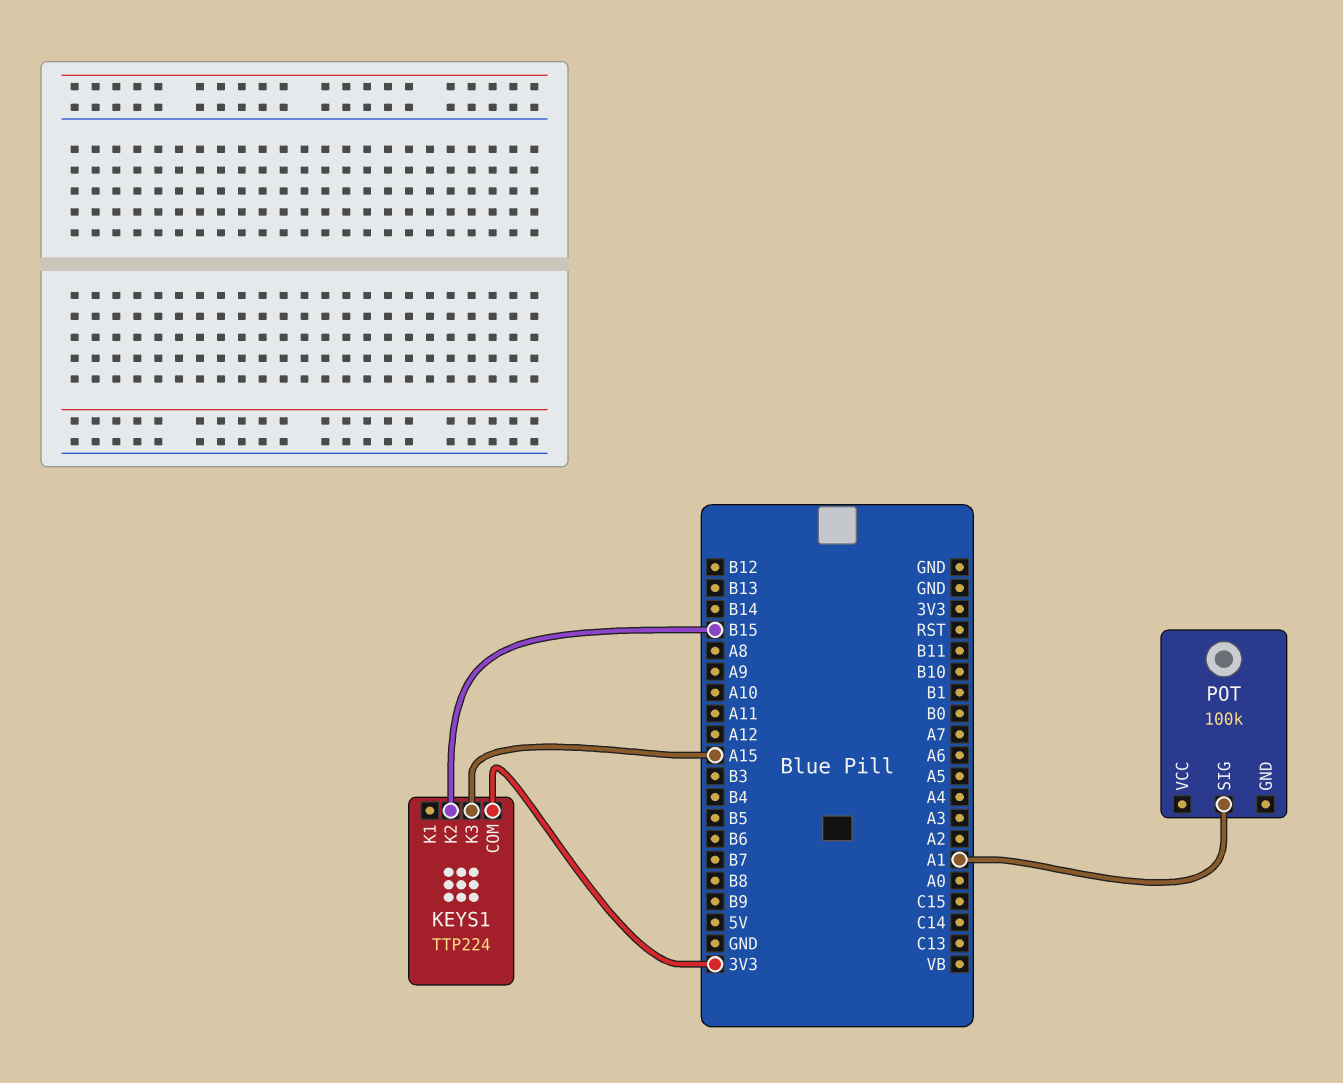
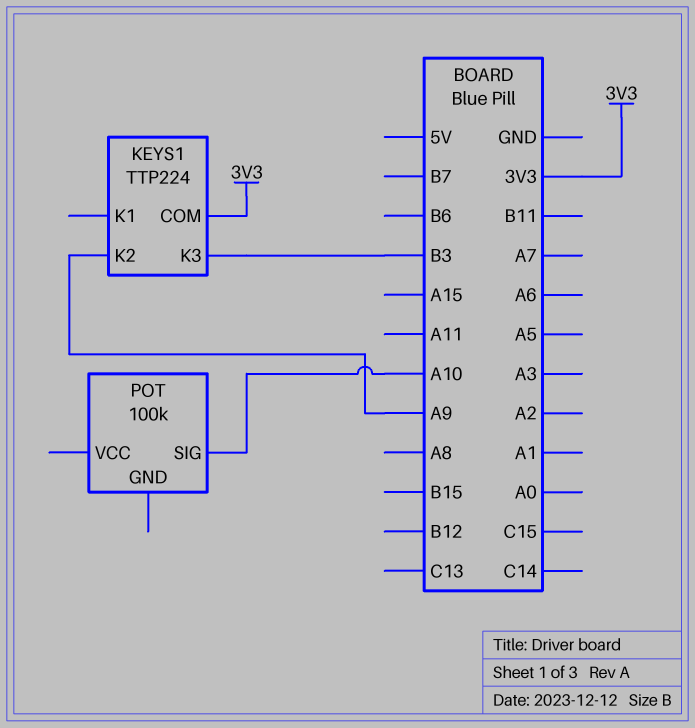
KEYS1 pin K2: B15 -> A9
KEYS1 pin K3: A15 -> B3
POT pin SIG: A1 -> A10

